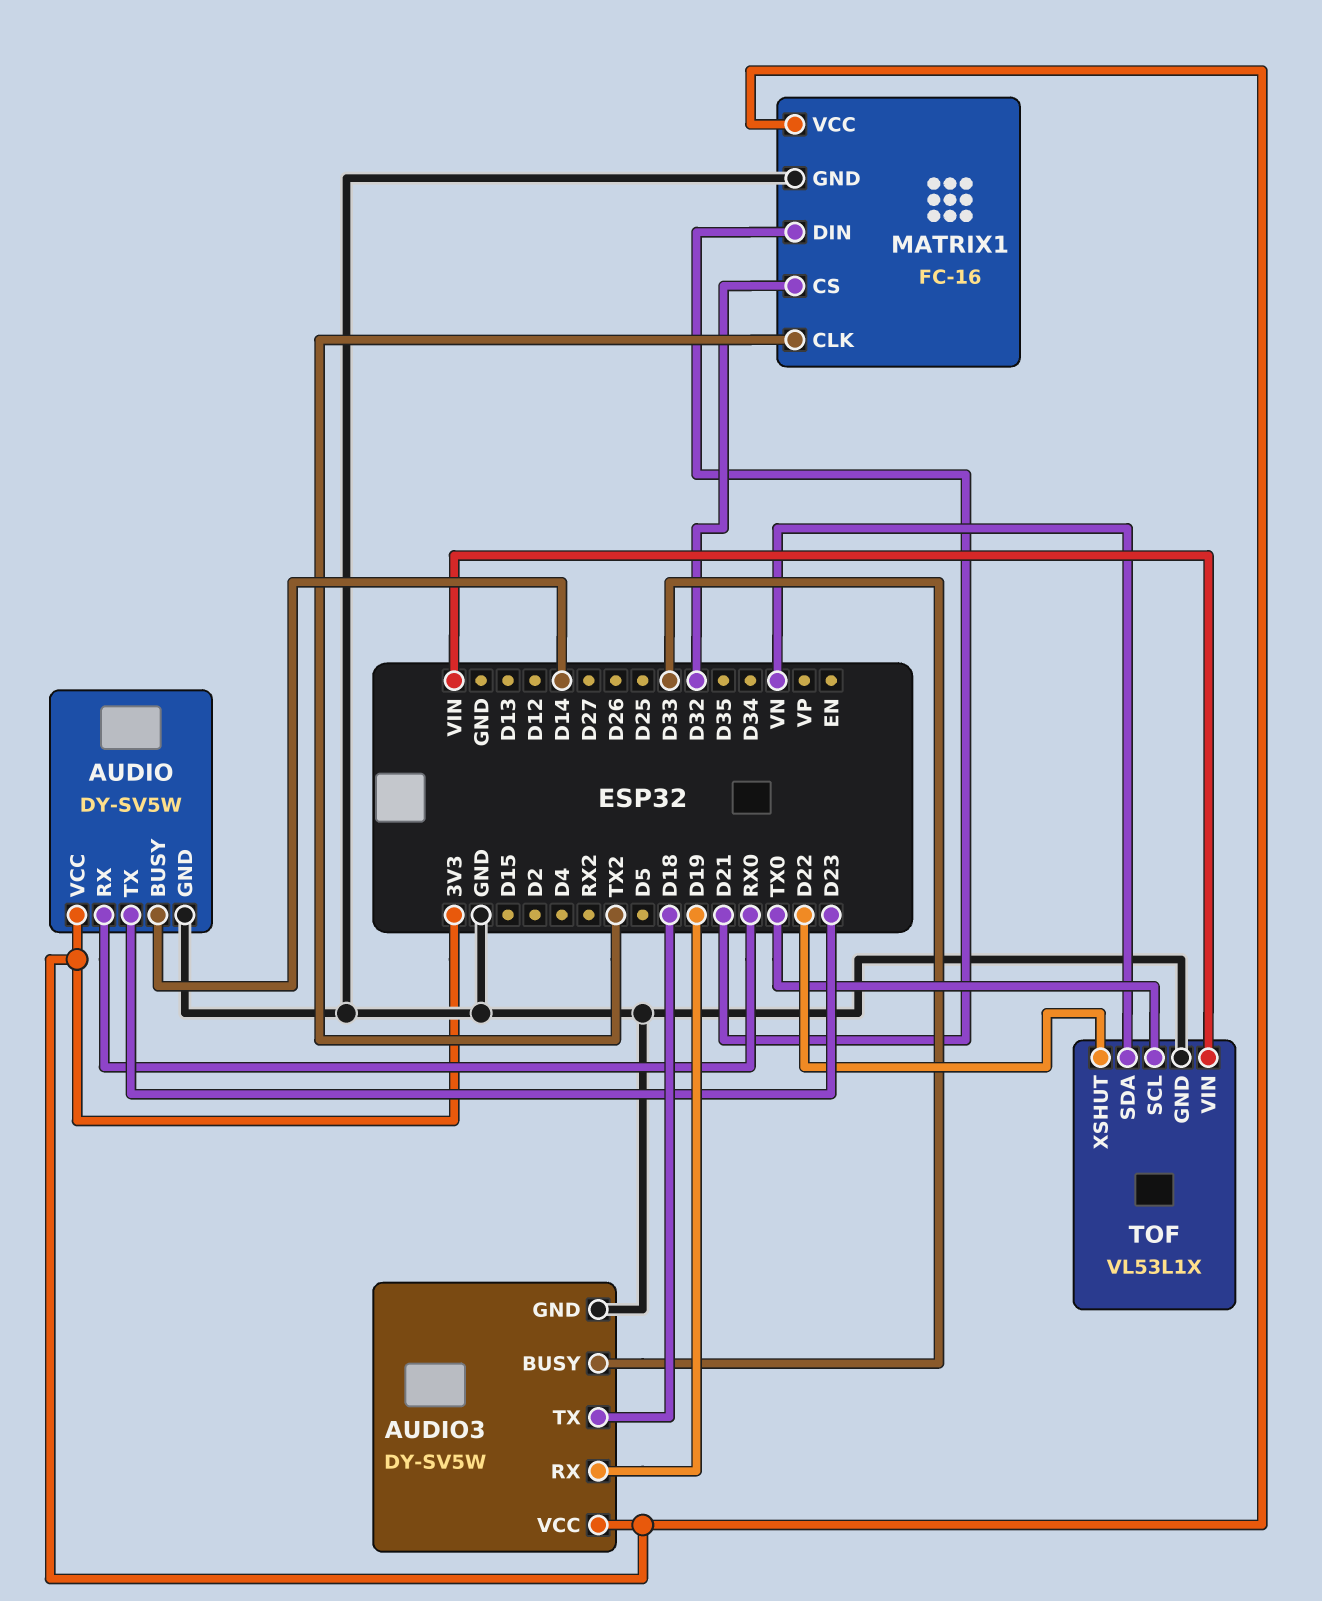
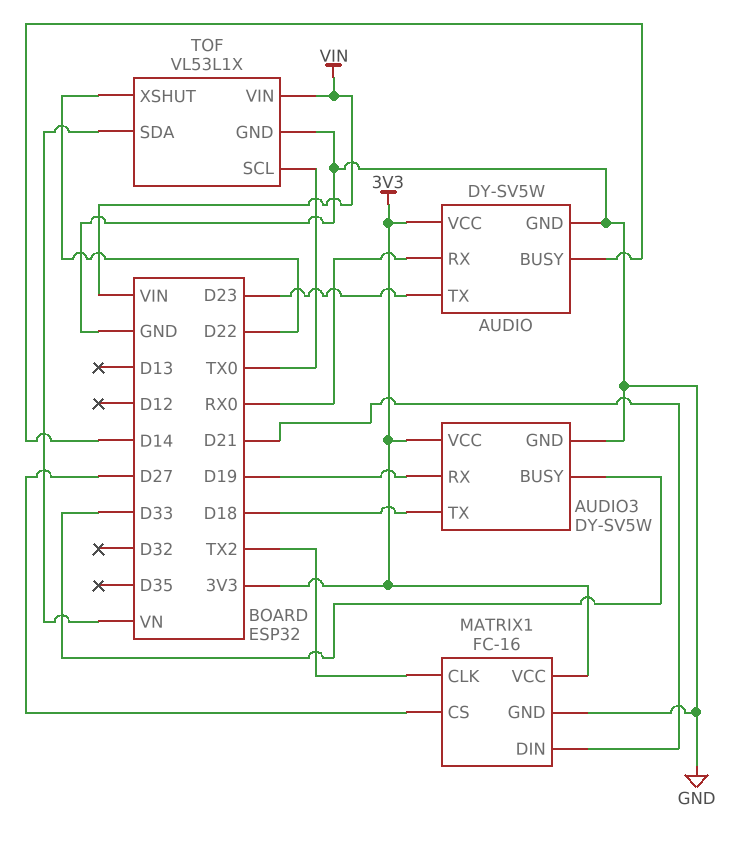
MATRIX1 pin CS: D32 -> D27

